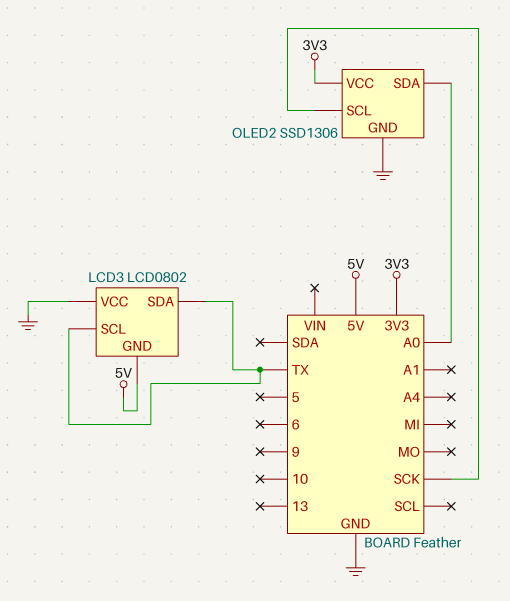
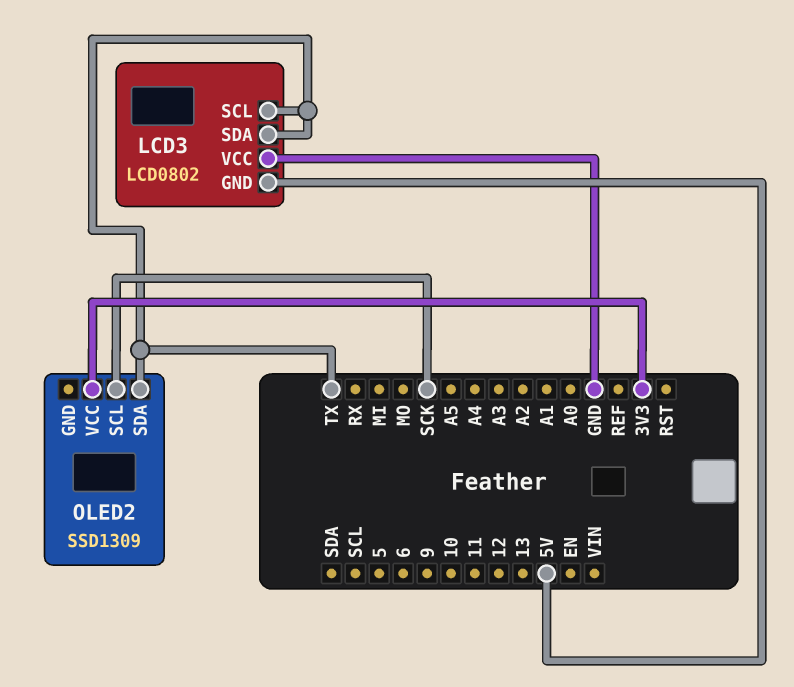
OLED2: SSD1306 -> SSD1309
OLED2 pin GND: GND -> none
OLED2 pin SDA: A0 -> TX

